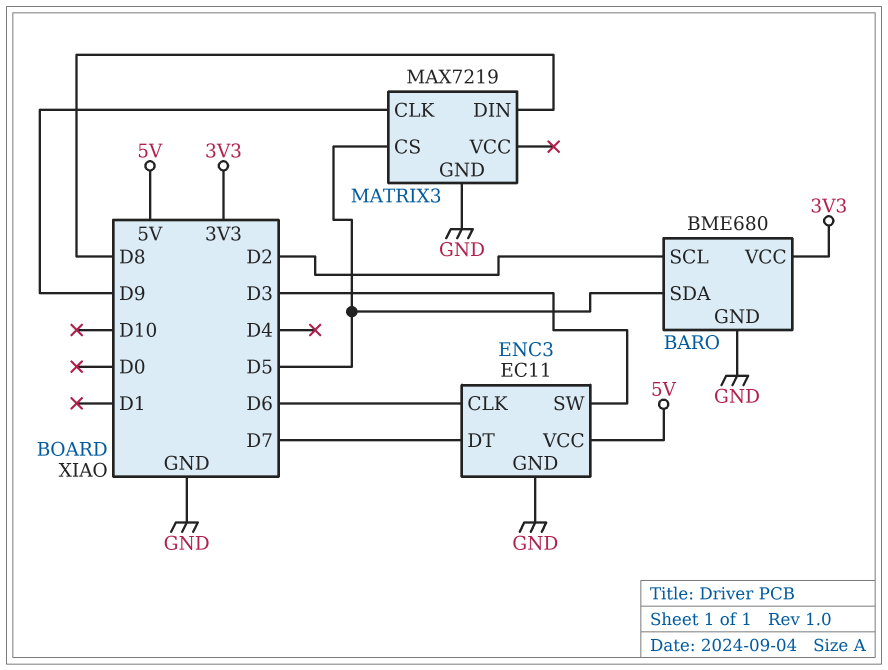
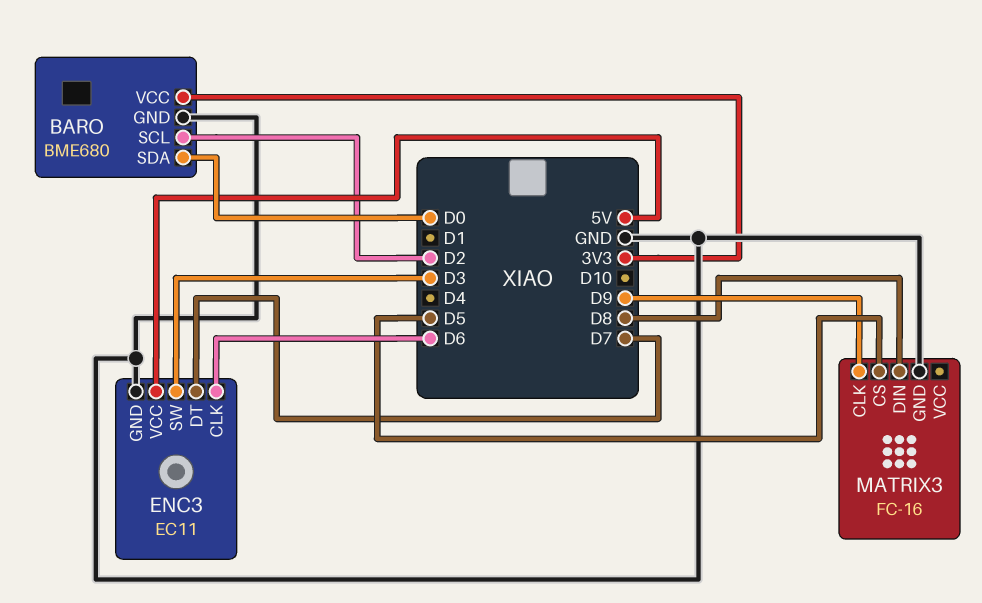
BARO pin SDA: D5 -> D0
MATRIX3: MAX7219 -> FC-16

